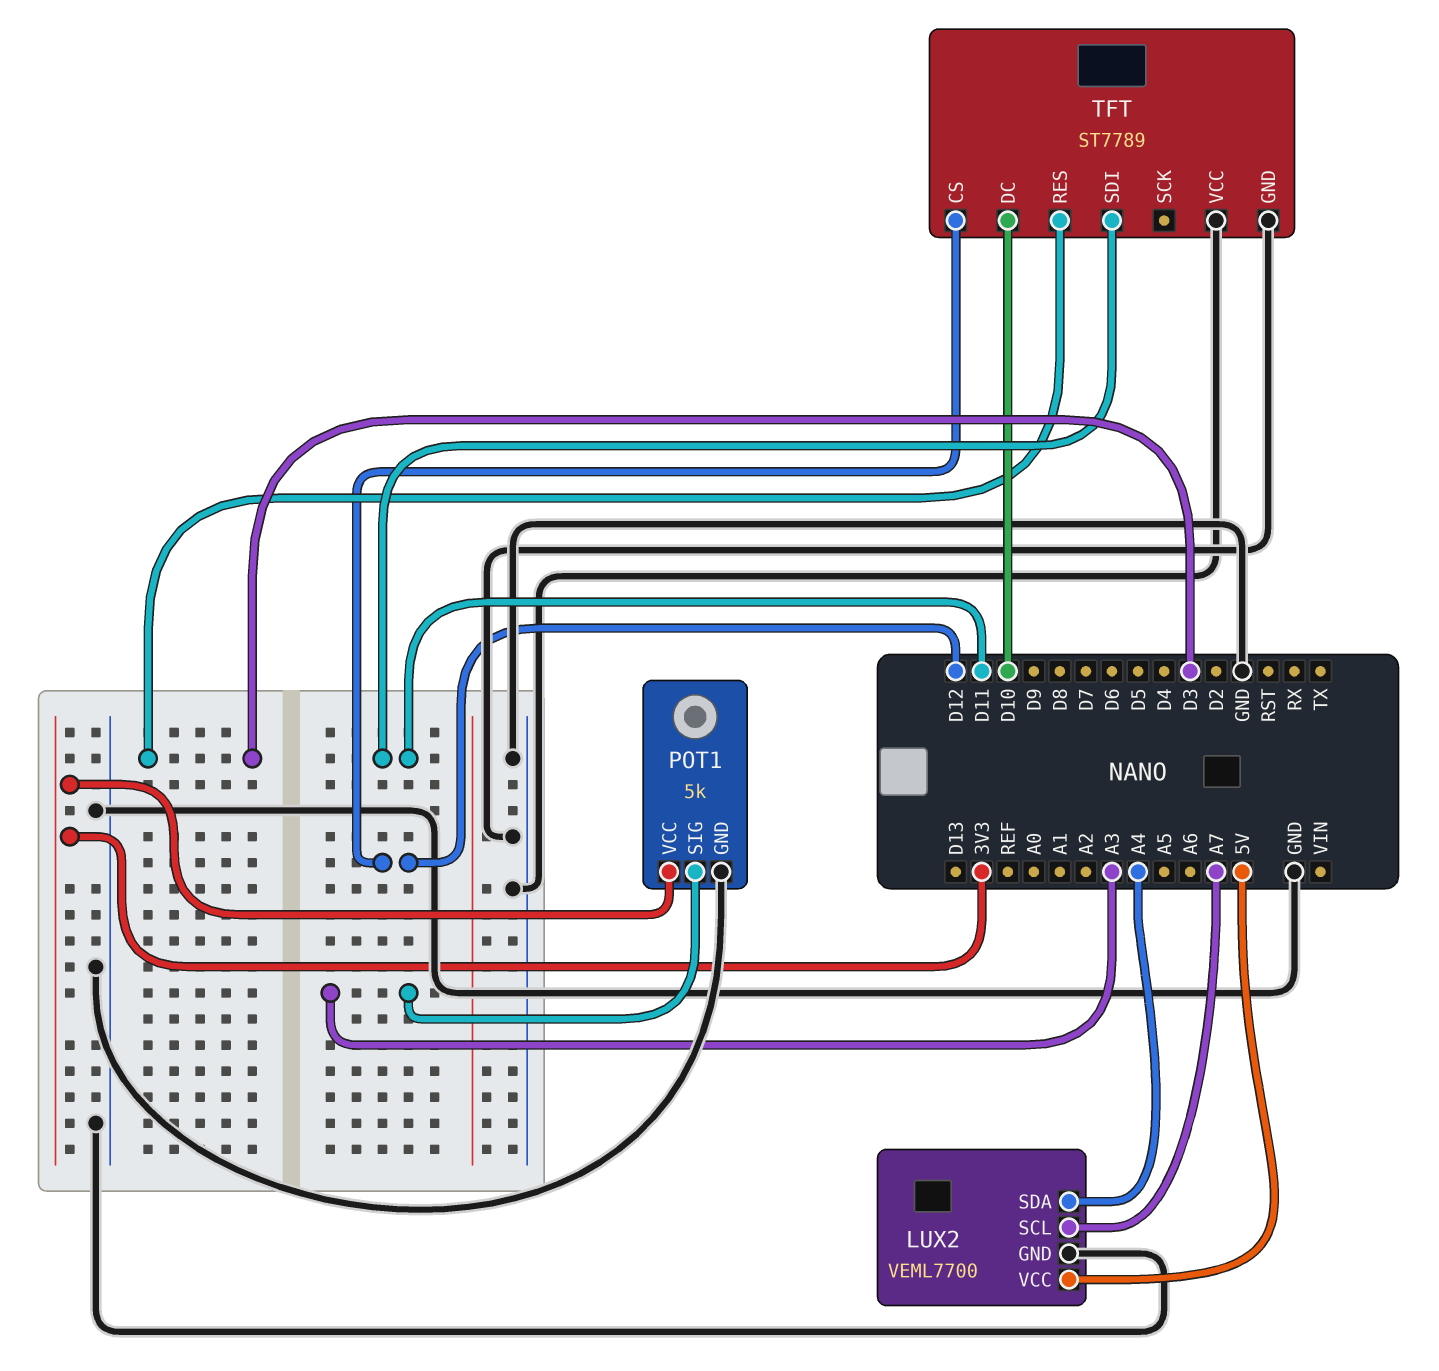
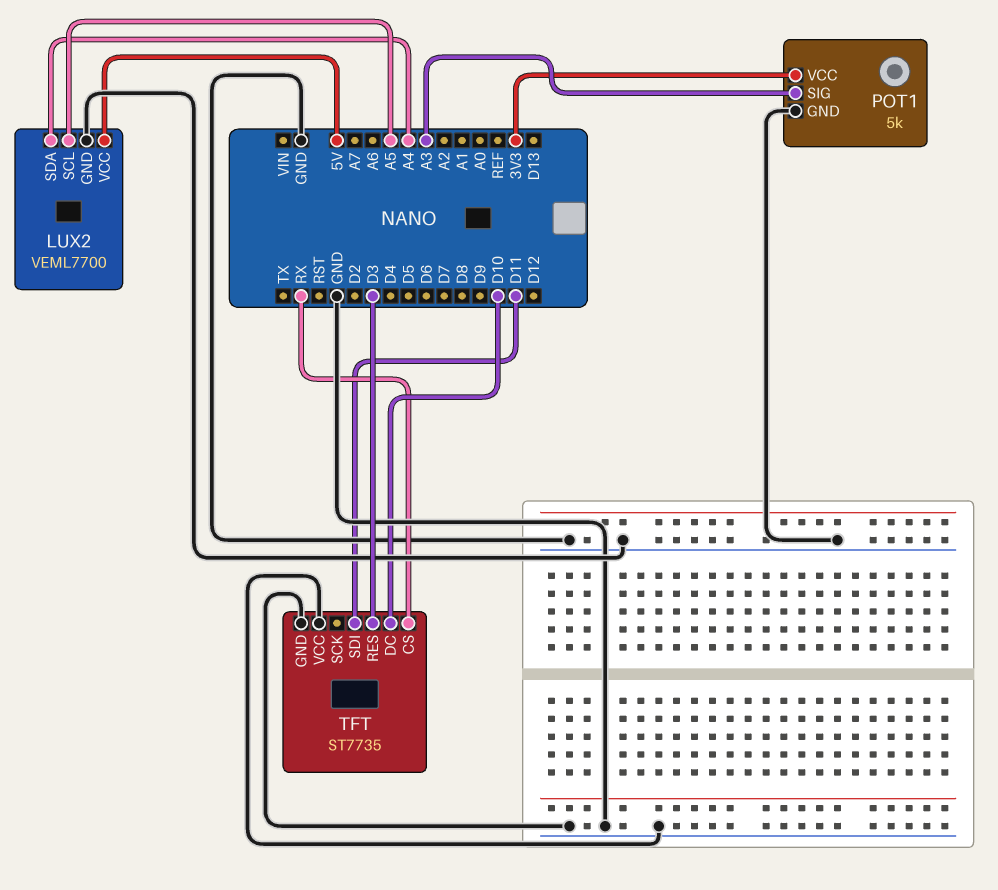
LUX2 pin SCL: A7 -> A5
TFT: ST7789 -> ST7735
TFT pin CS: D12 -> RX

